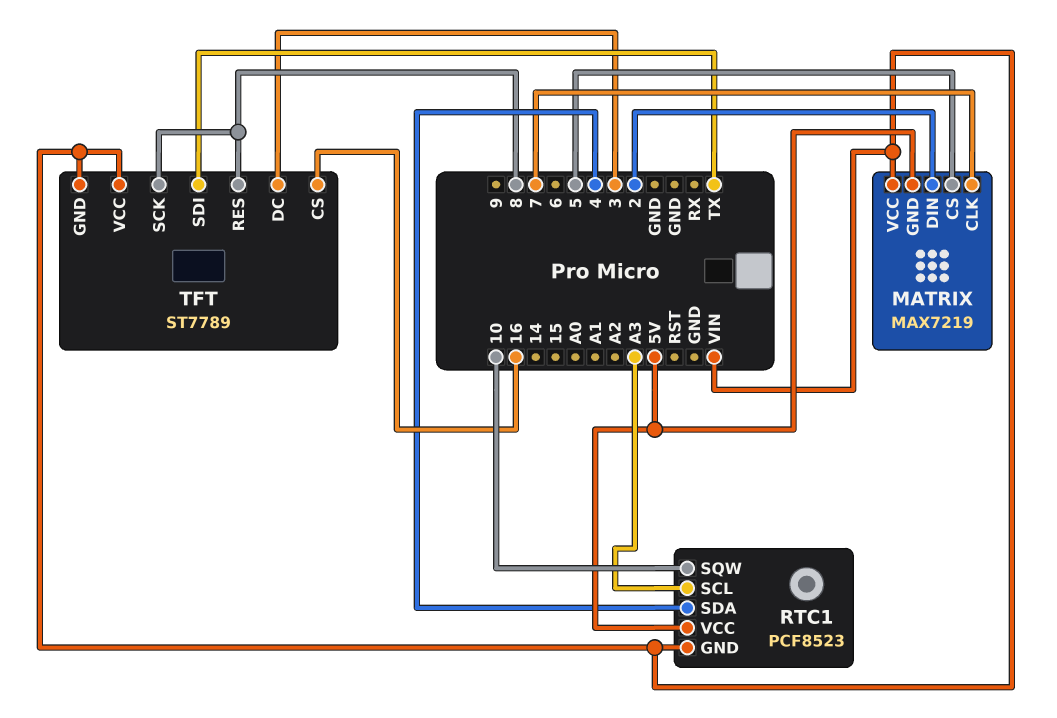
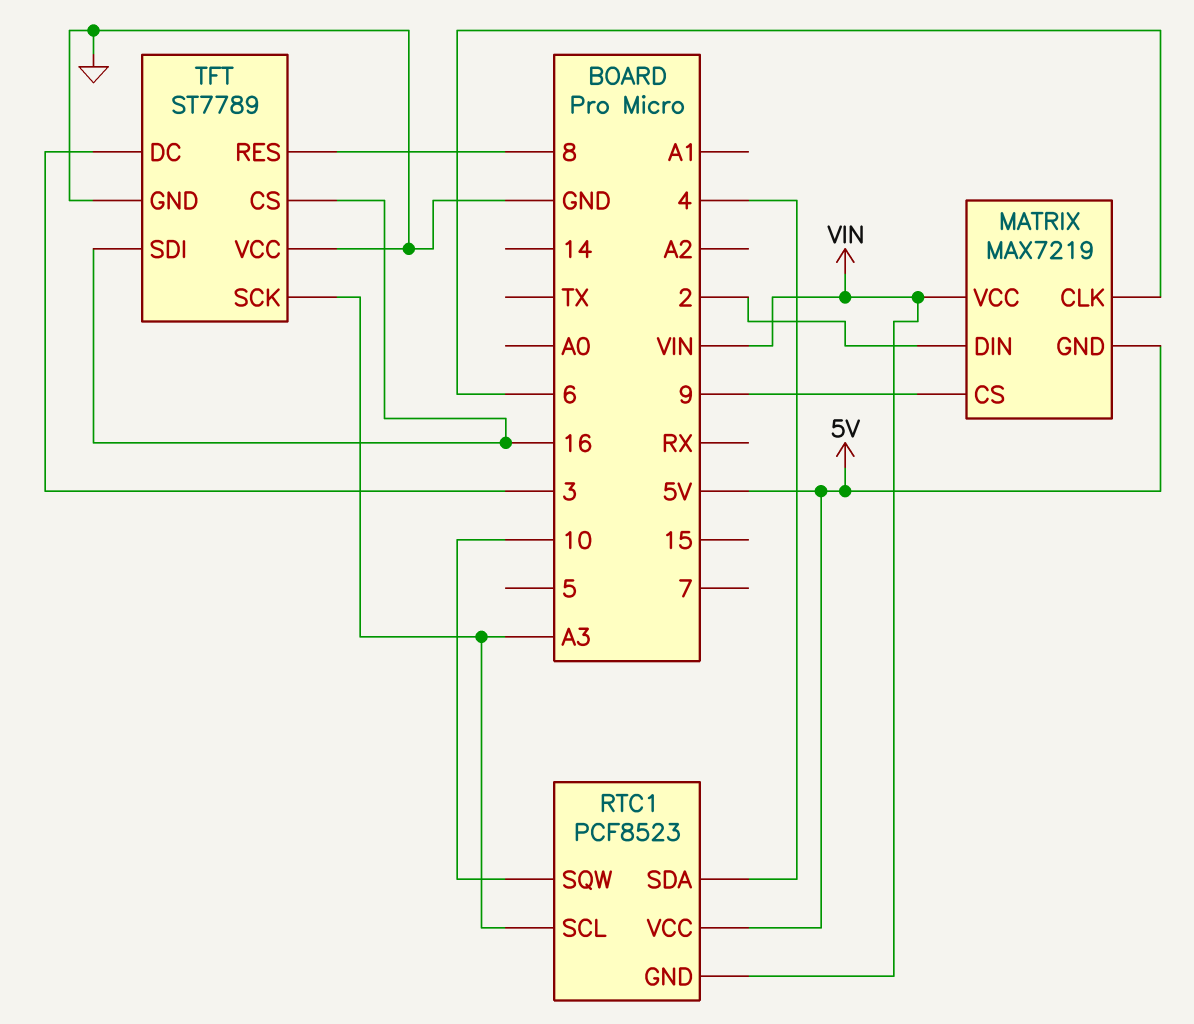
MATRIX pin CLK: 7 -> 6
MATRIX pin CS: 5 -> 9
TFT pin GND: VIN -> GND
TFT pin SCK: 8 -> A3
TFT pin SDI: TX -> 16
TFT pin VCC: VIN -> GND

